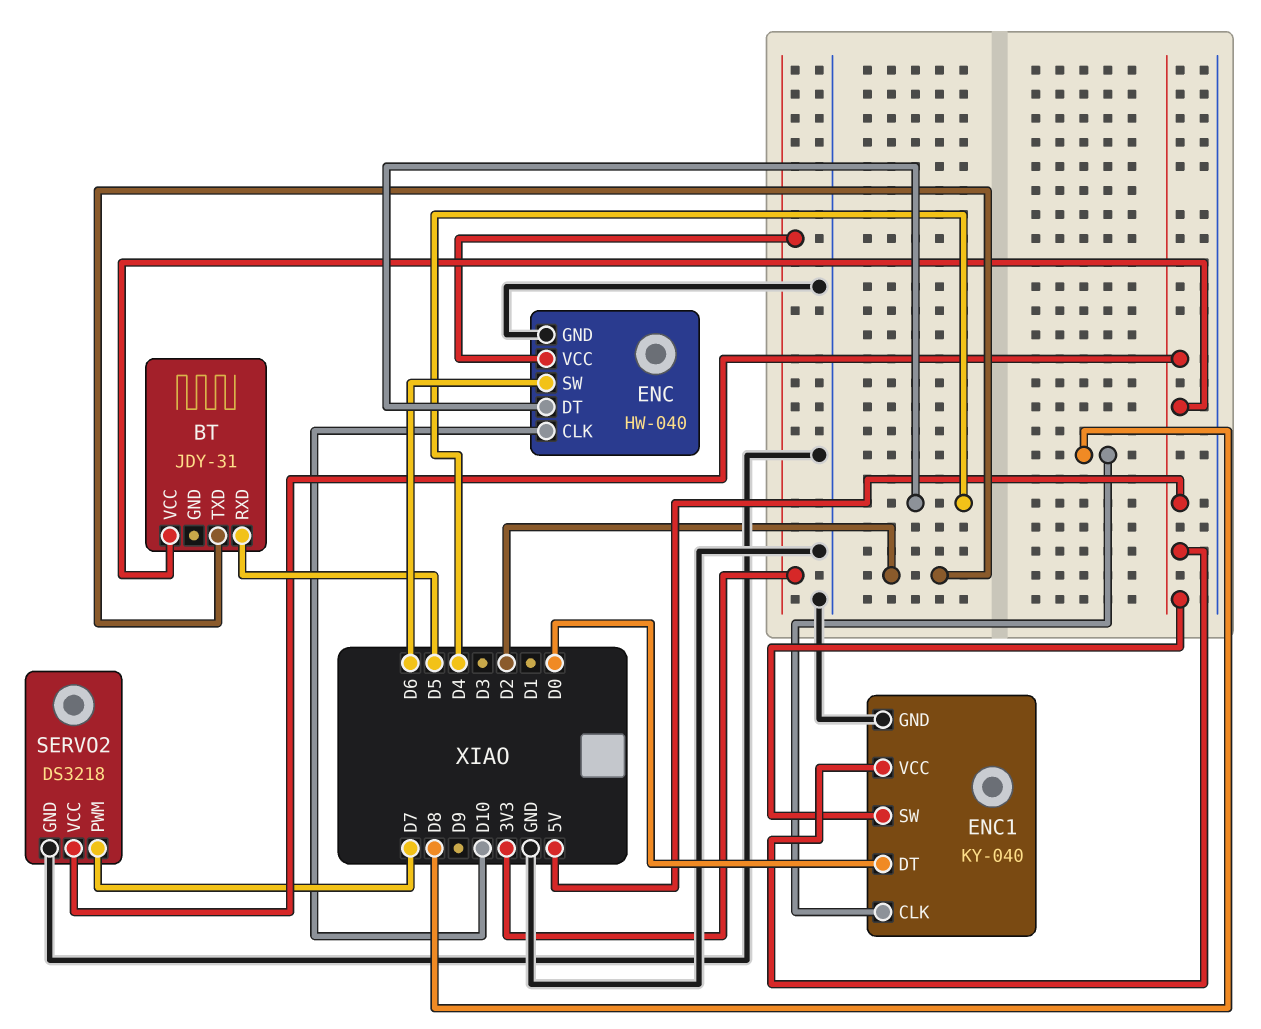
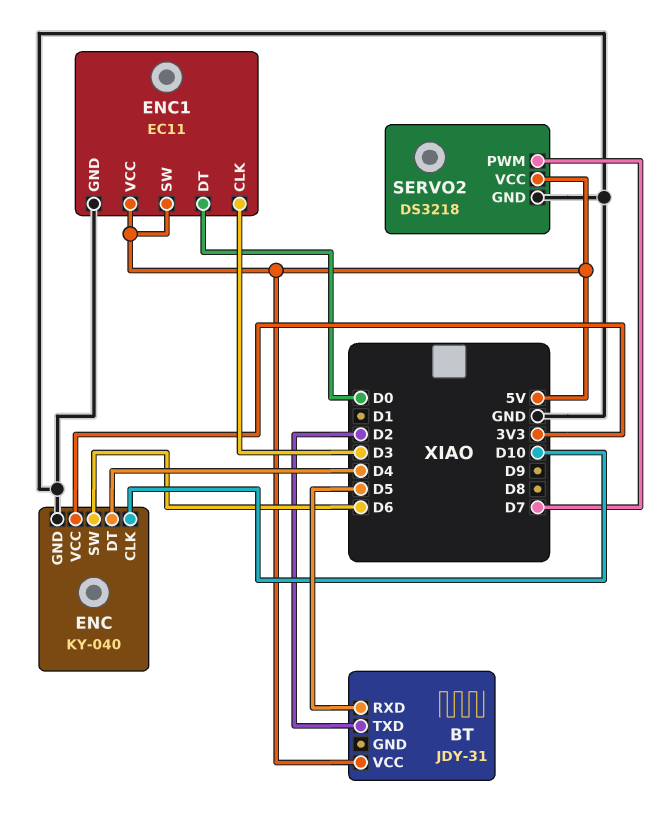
ENC: HW-040 -> KY-040
ENC1: KY-040 -> EC11
ENC1 pin CLK: D8 -> D3

